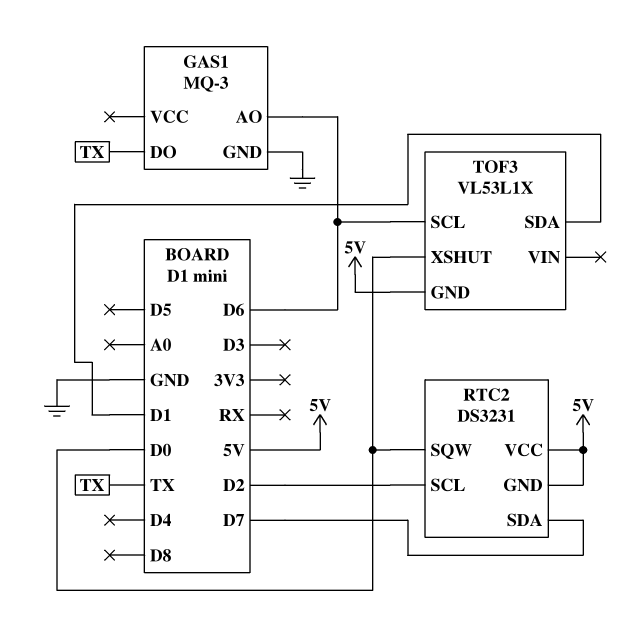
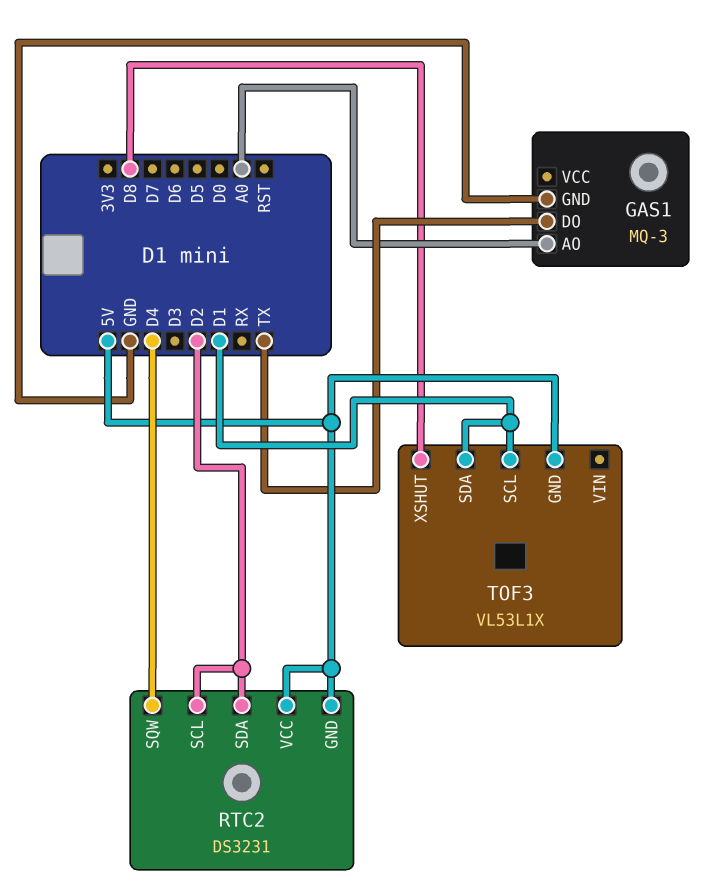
GAS1 pin AO: D6 -> A0
RTC2 pin SDA: D7 -> D2
RTC2 pin SQW: D0 -> D4
TOF3 pin SCL: D6 -> D1
TOF3 pin XSHUT: D0 -> D8

